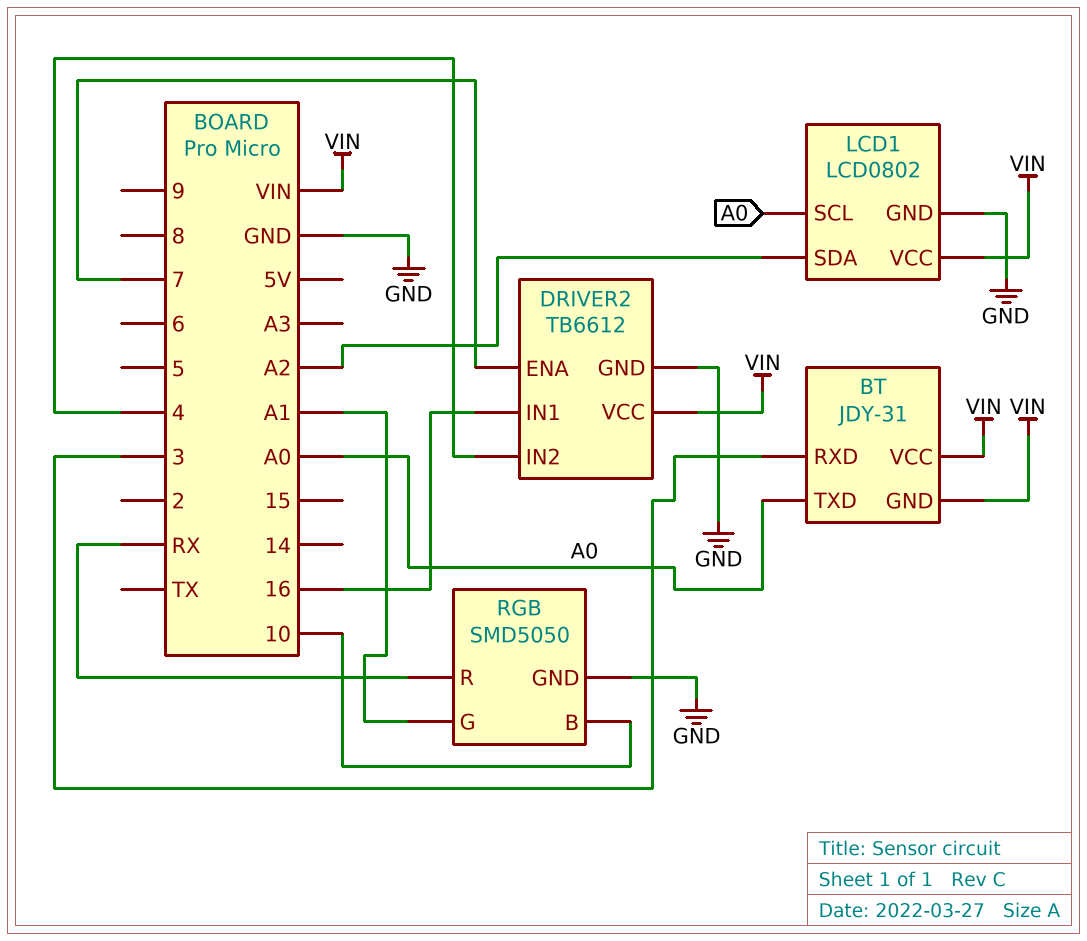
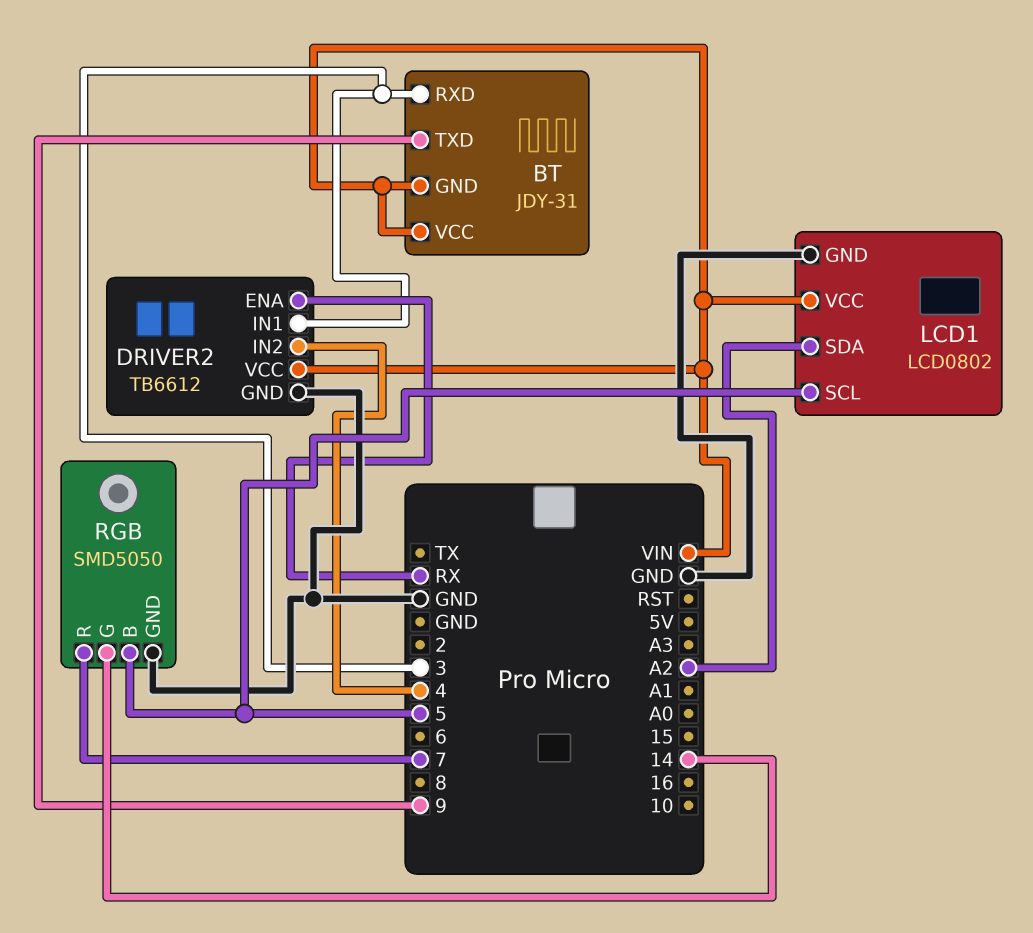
BT pin TXD: A0 -> 9
DRIVER2 pin ENA: 7 -> RX
DRIVER2 pin IN1: 16 -> 3
LCD1 pin SCL: A0 -> 5
RGB pin B: 10 -> 5
RGB pin G: A1 -> 14
RGB pin R: RX -> 7

